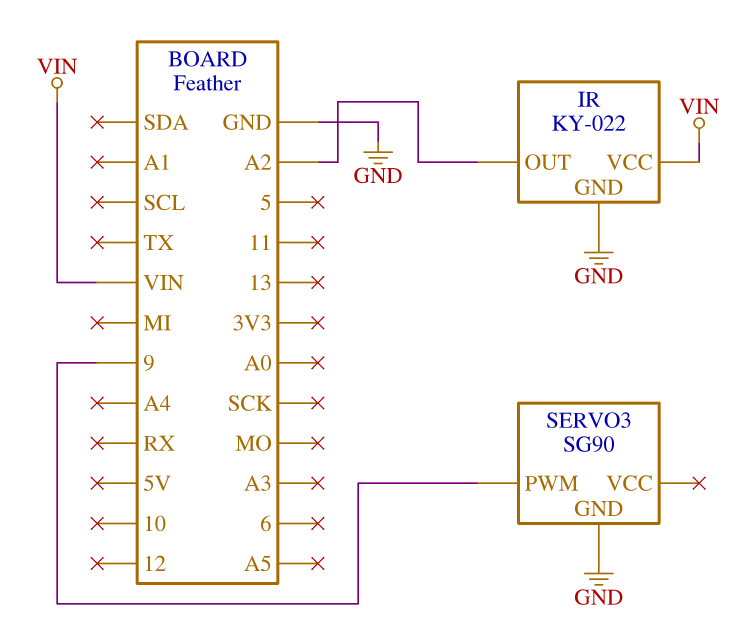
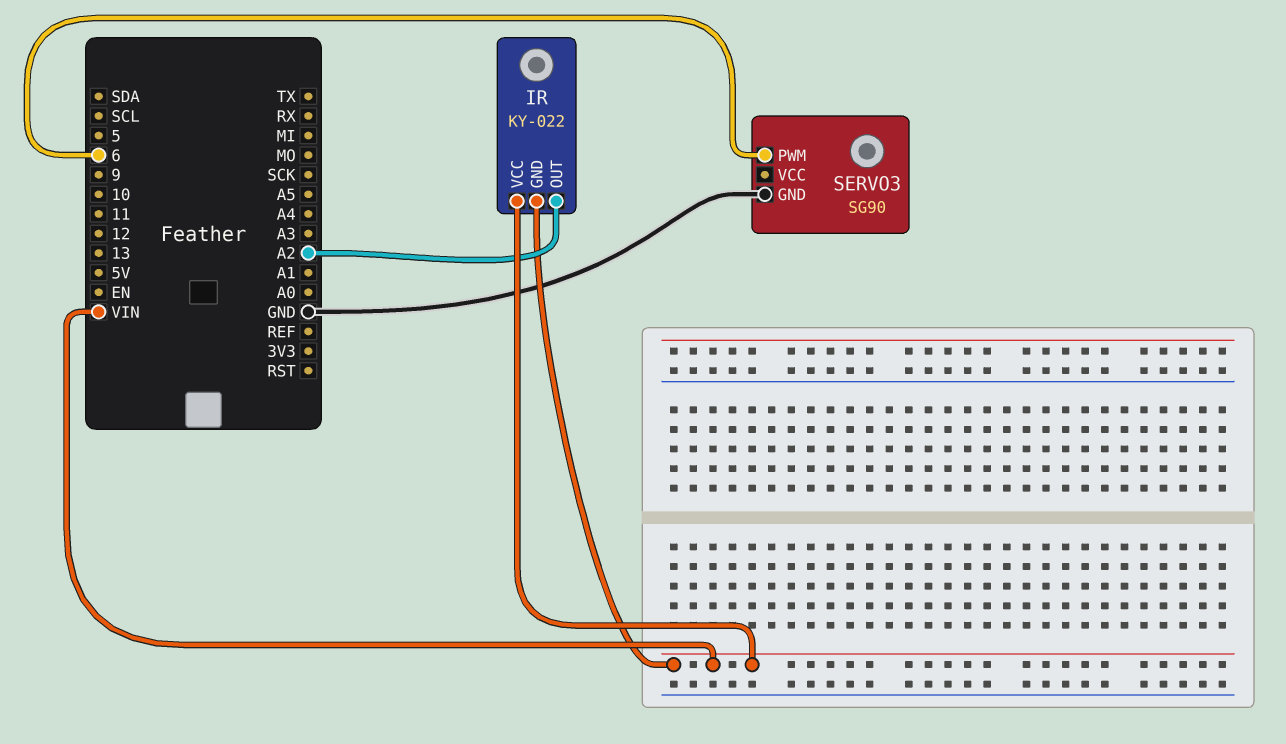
IR pin GND: GND -> VIN
SERVO3 pin PWM: 9 -> 6

